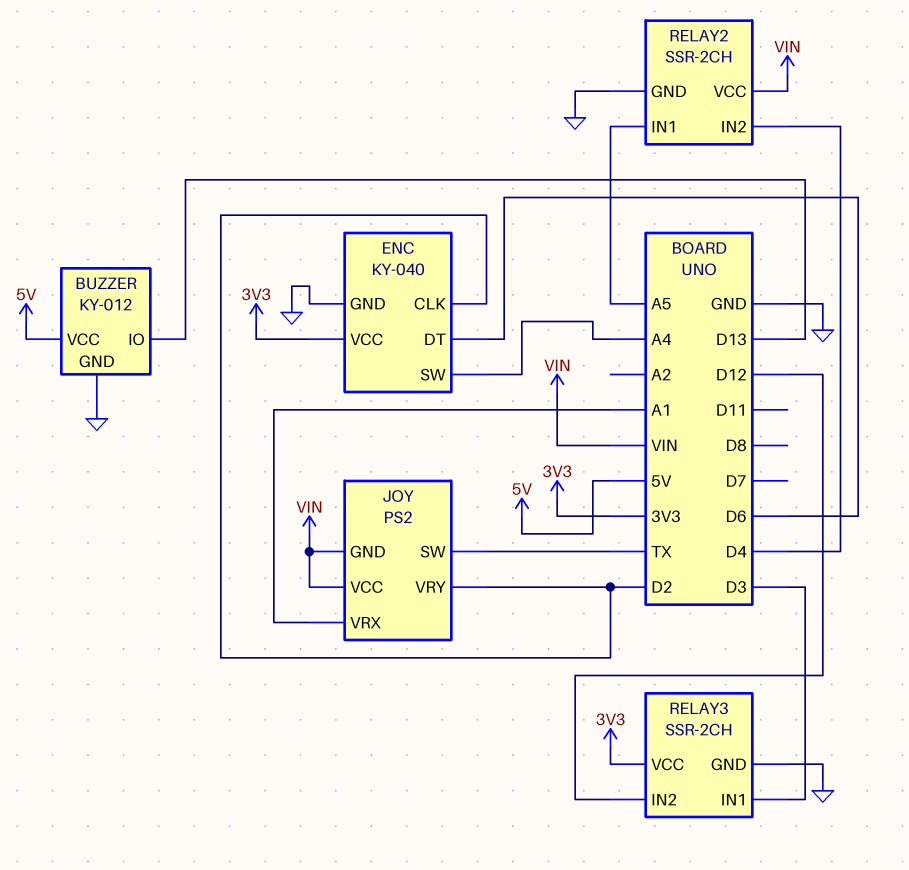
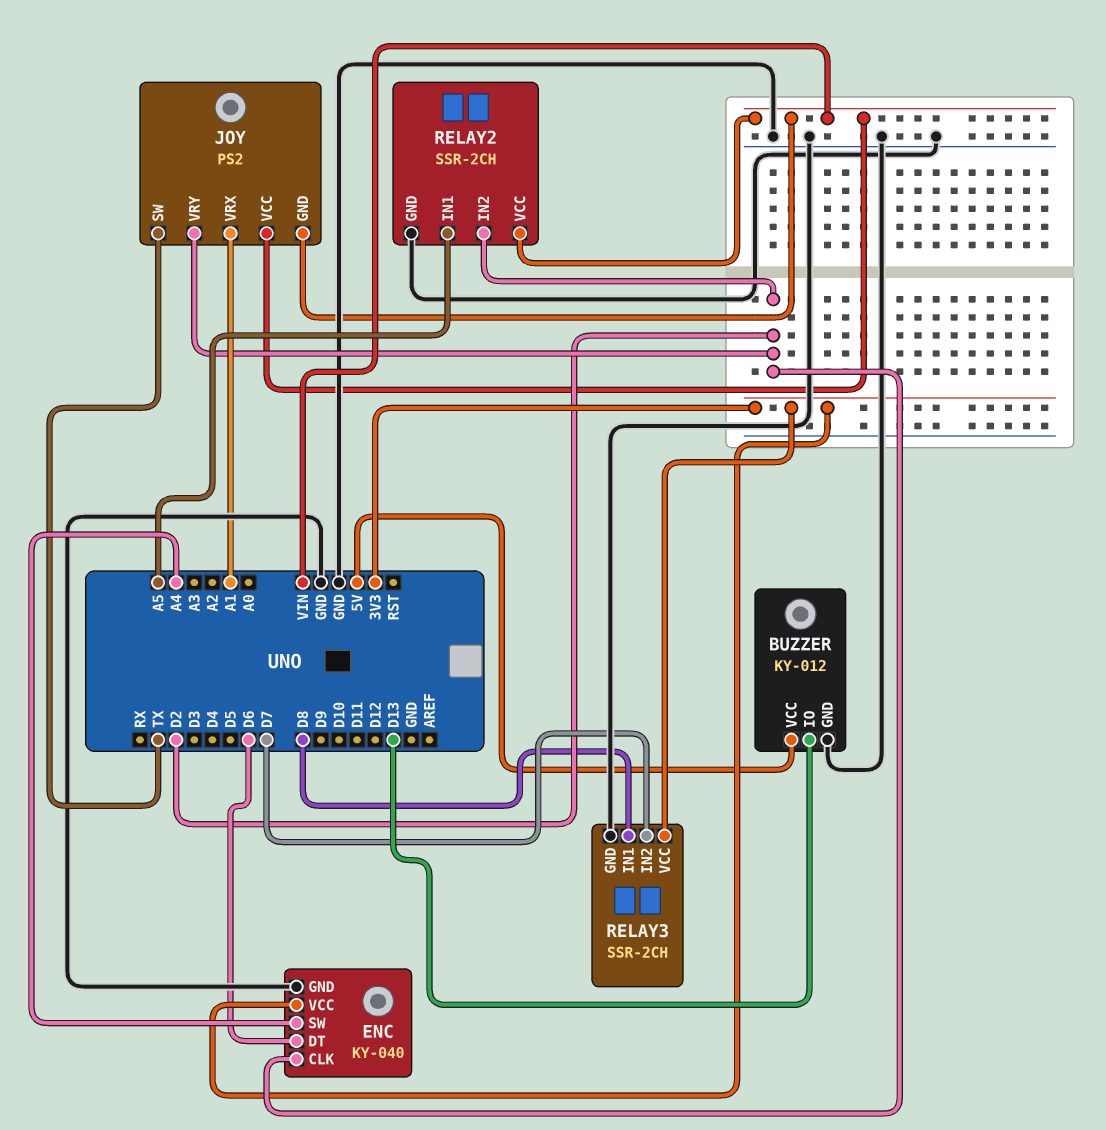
RELAY2 pin IN2: D4 -> D2
RELAY3 pin IN1: D3 -> D8
RELAY3 pin IN2: D12 -> D7

